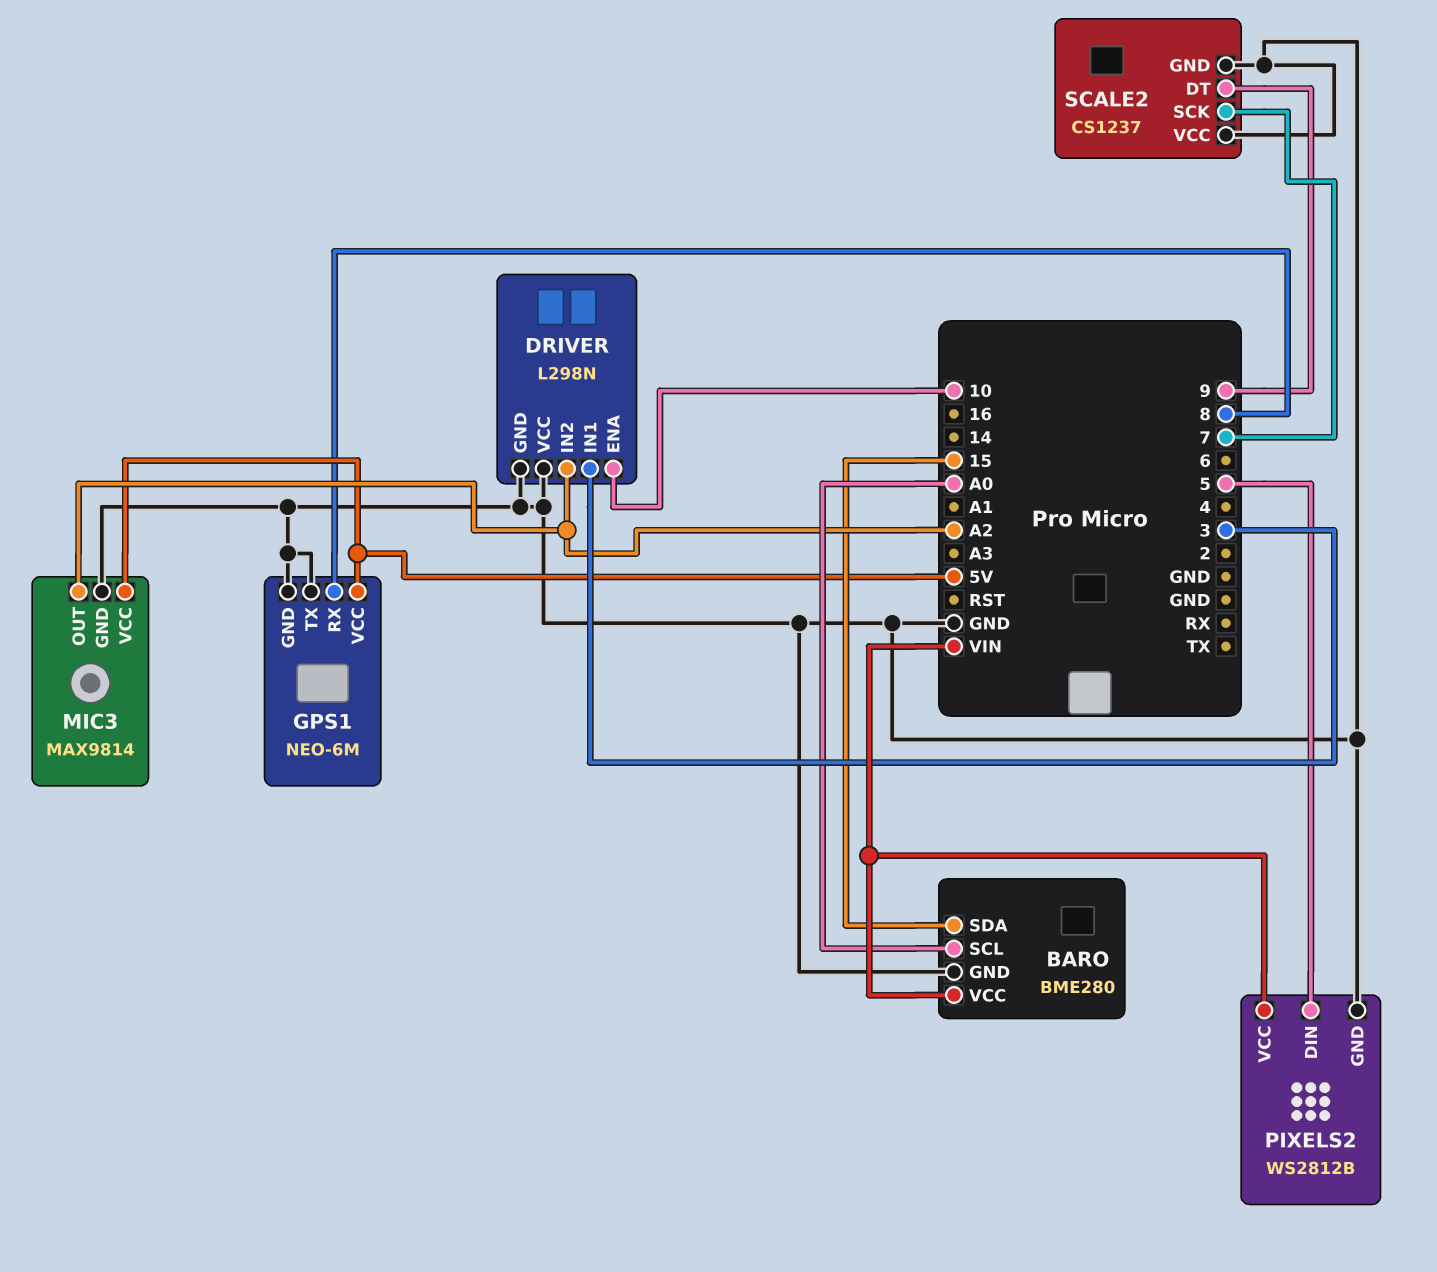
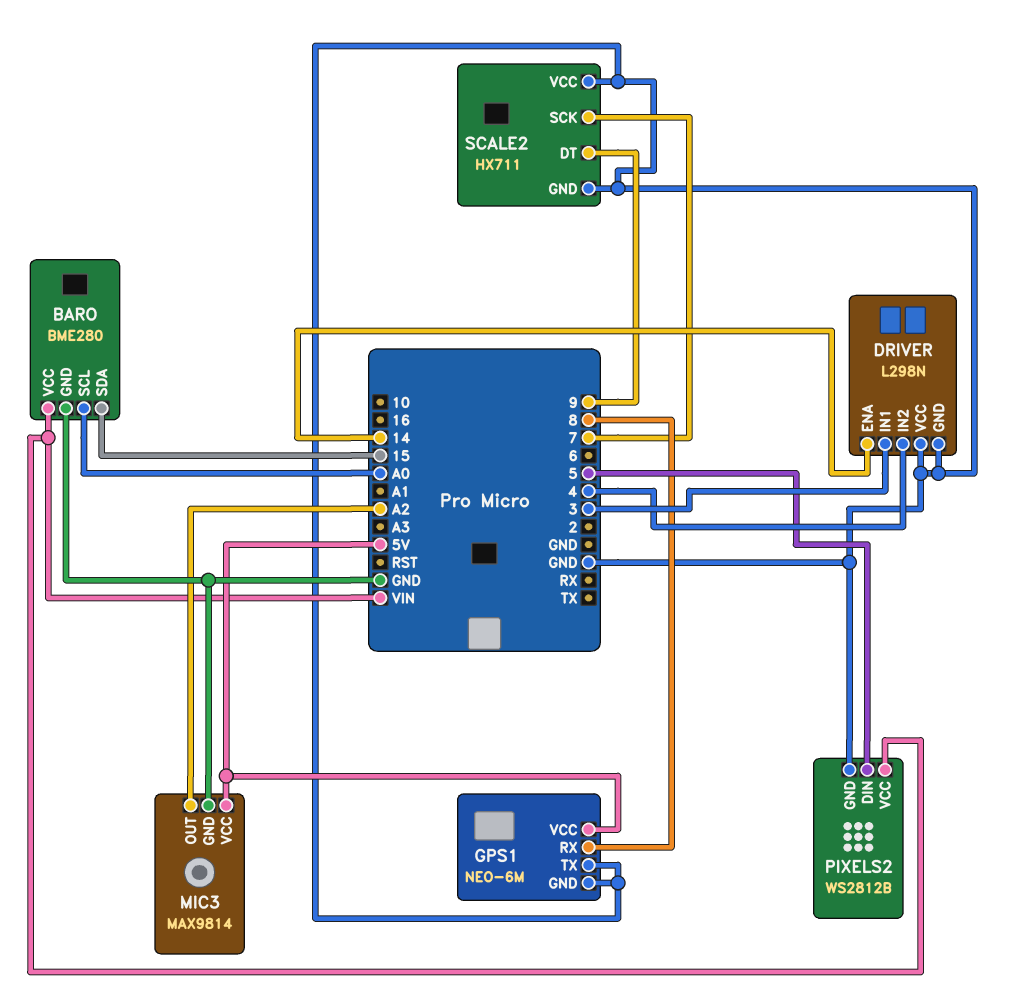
DRIVER pin ENA: 10 -> 14
DRIVER pin IN2: A2 -> 4
SCALE2: CS1237 -> HX711

